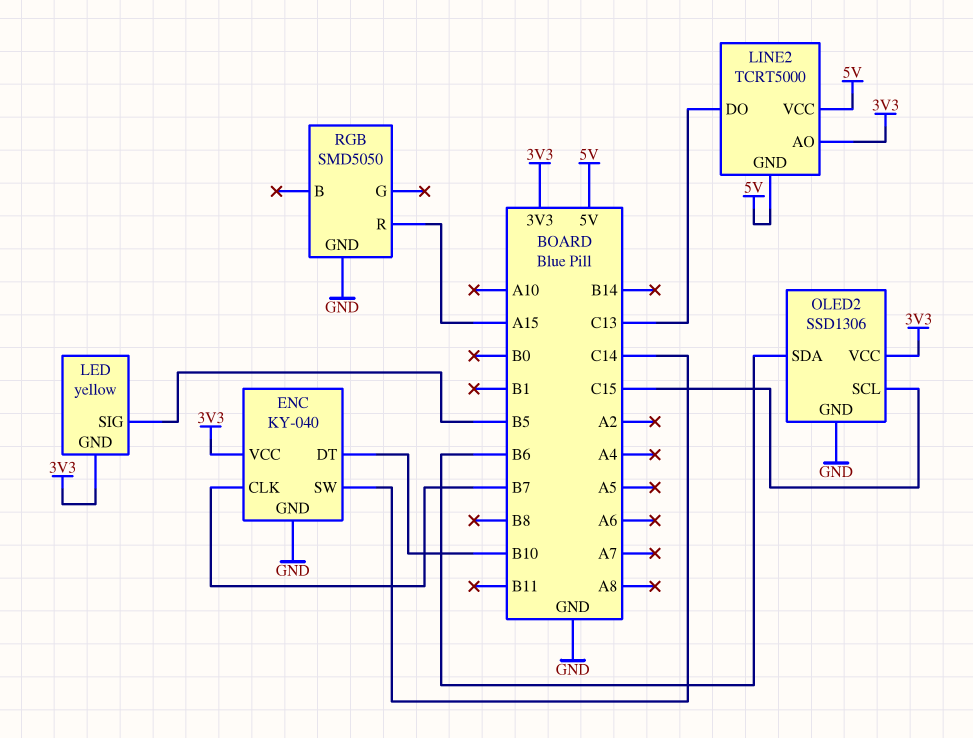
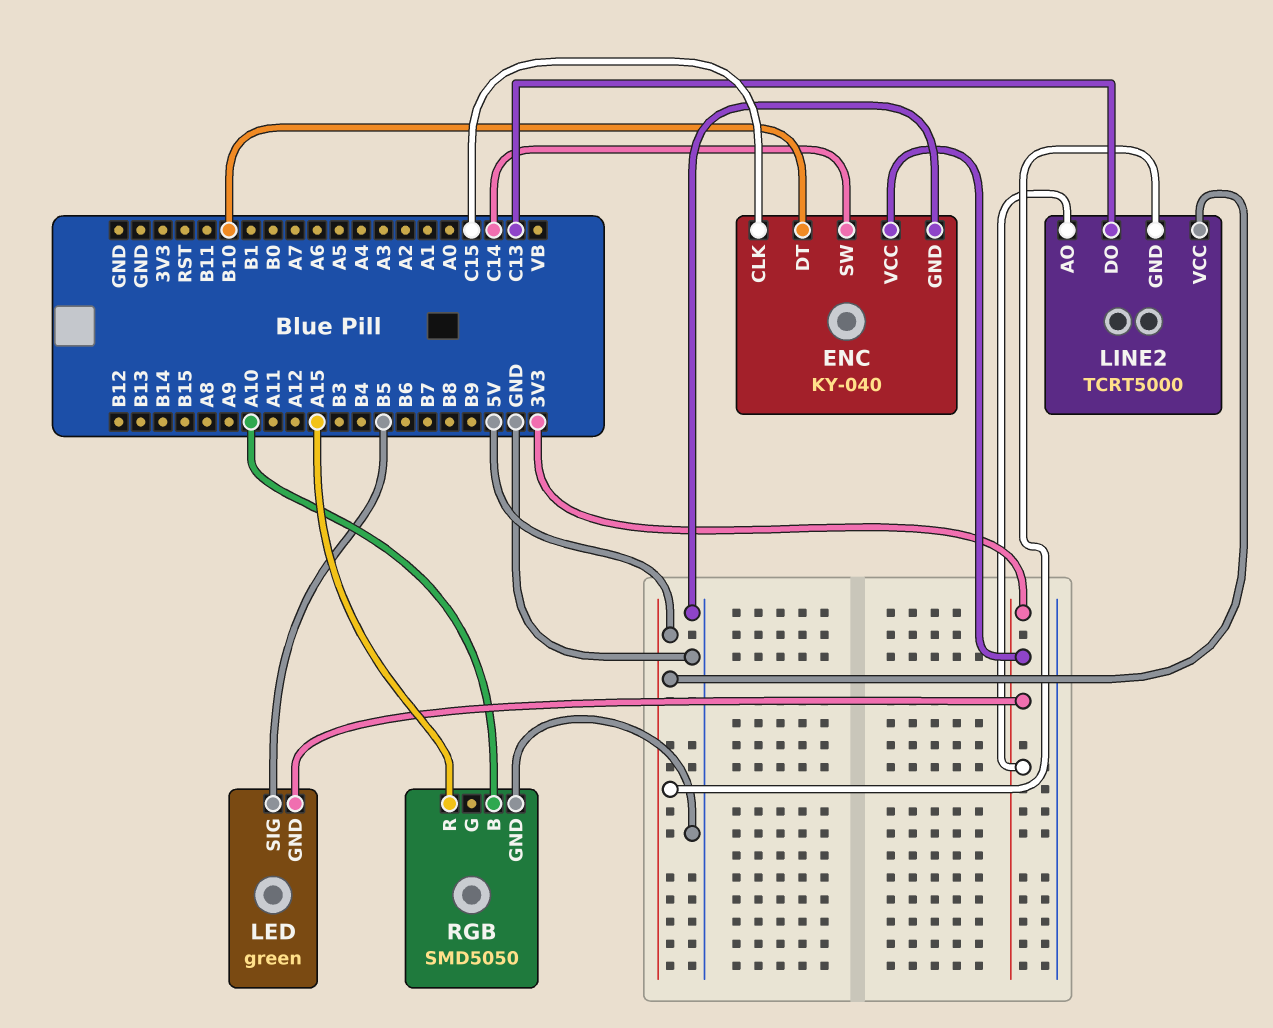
ENC pin CLK: B7 -> C15
LED: yellow -> green
OLED2: SSD1306 -> none
OLED2 pin GND: GND -> none
OLED2 pin SCL: C15 -> none
OLED2 pin SDA: B6 -> none
OLED2 pin VCC: 3V3 -> none
RGB pin B: none -> A10

